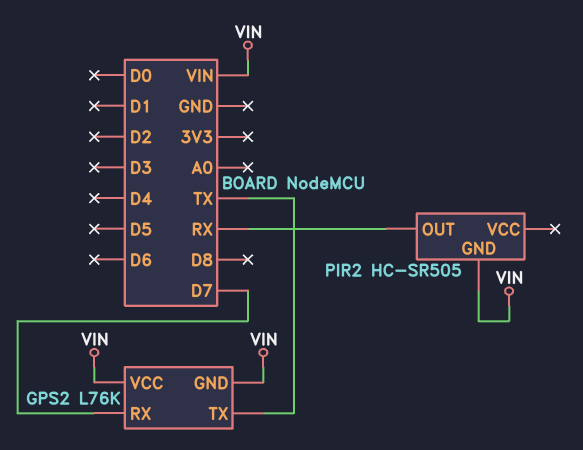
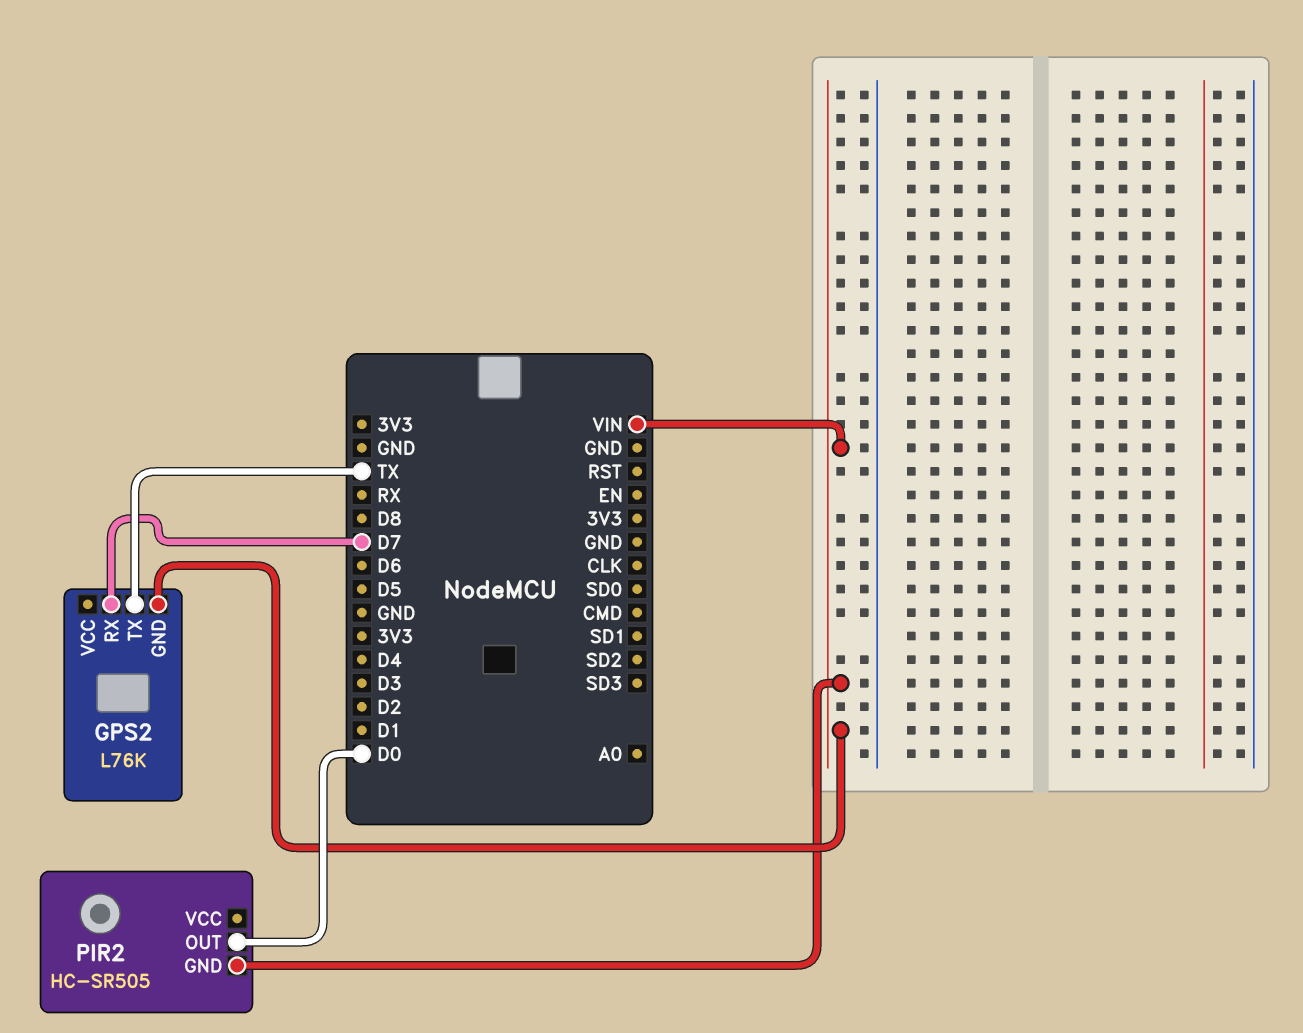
GPS2 pin VCC: VIN -> none
PIR2 pin OUT: RX -> D0

